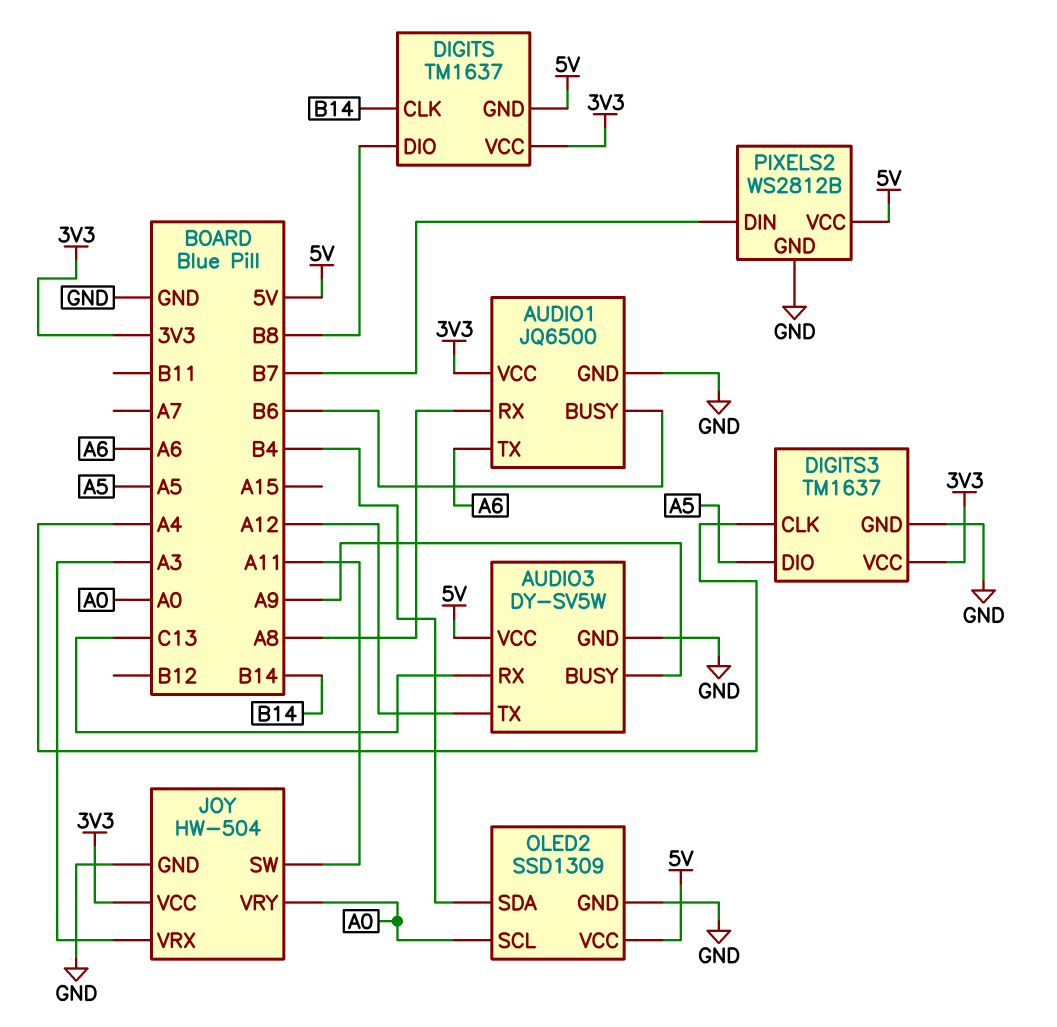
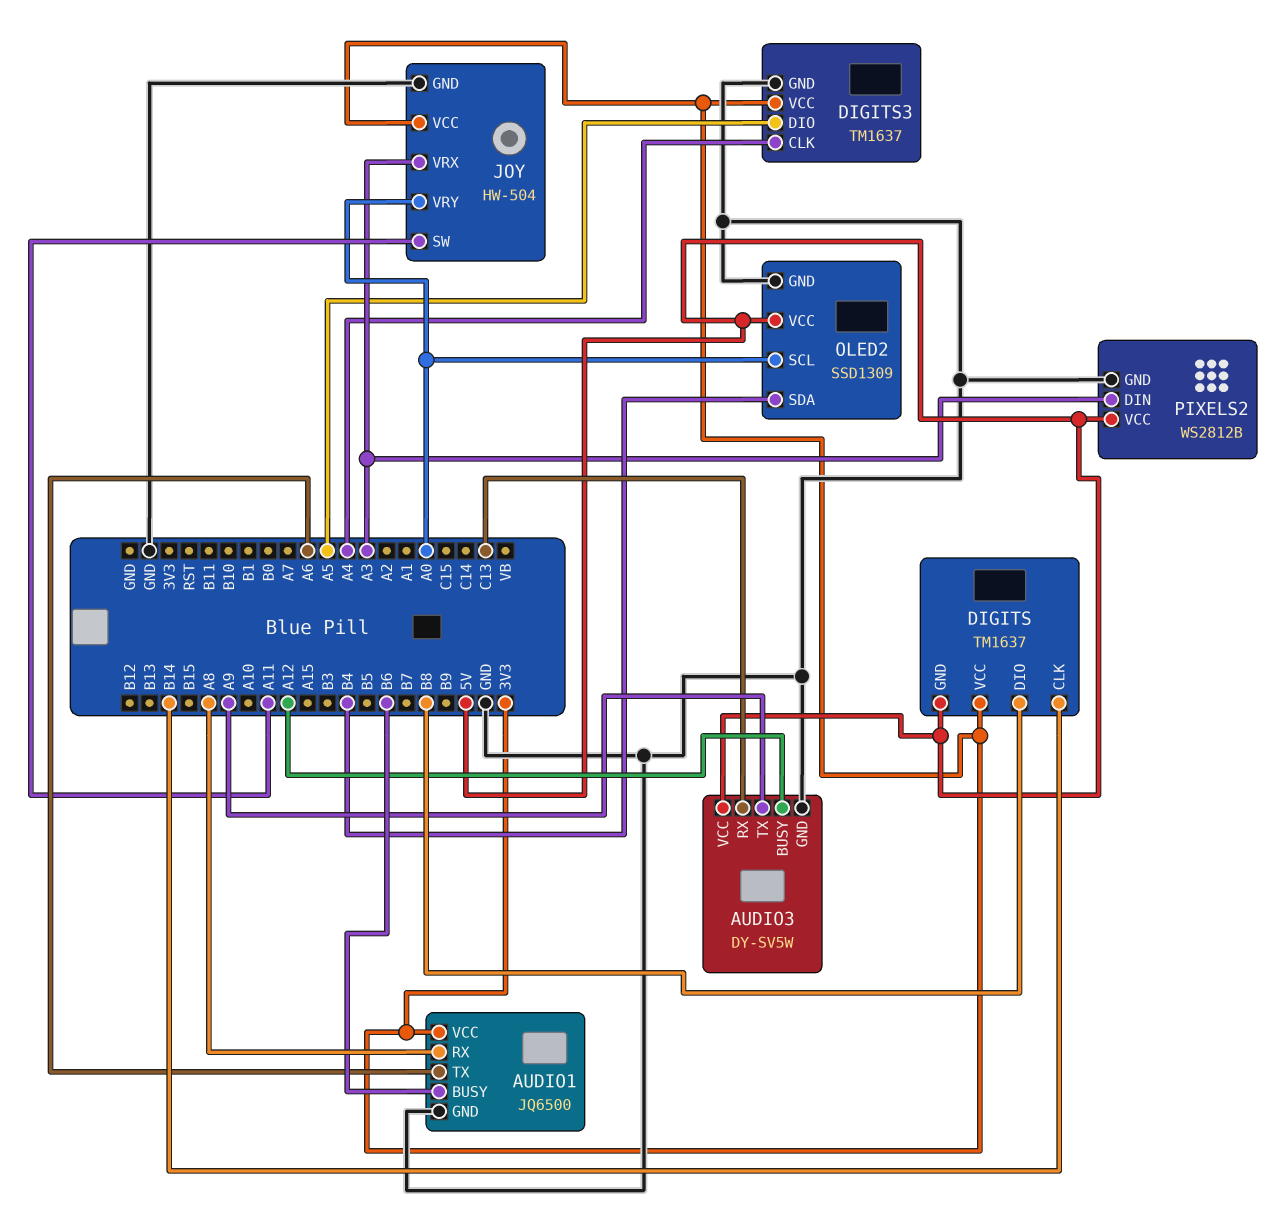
AUDIO3 pin BUSY: A9 -> A12
AUDIO3 pin TX: A12 -> A9
PIXELS2 pin DIN: B7 -> A3

